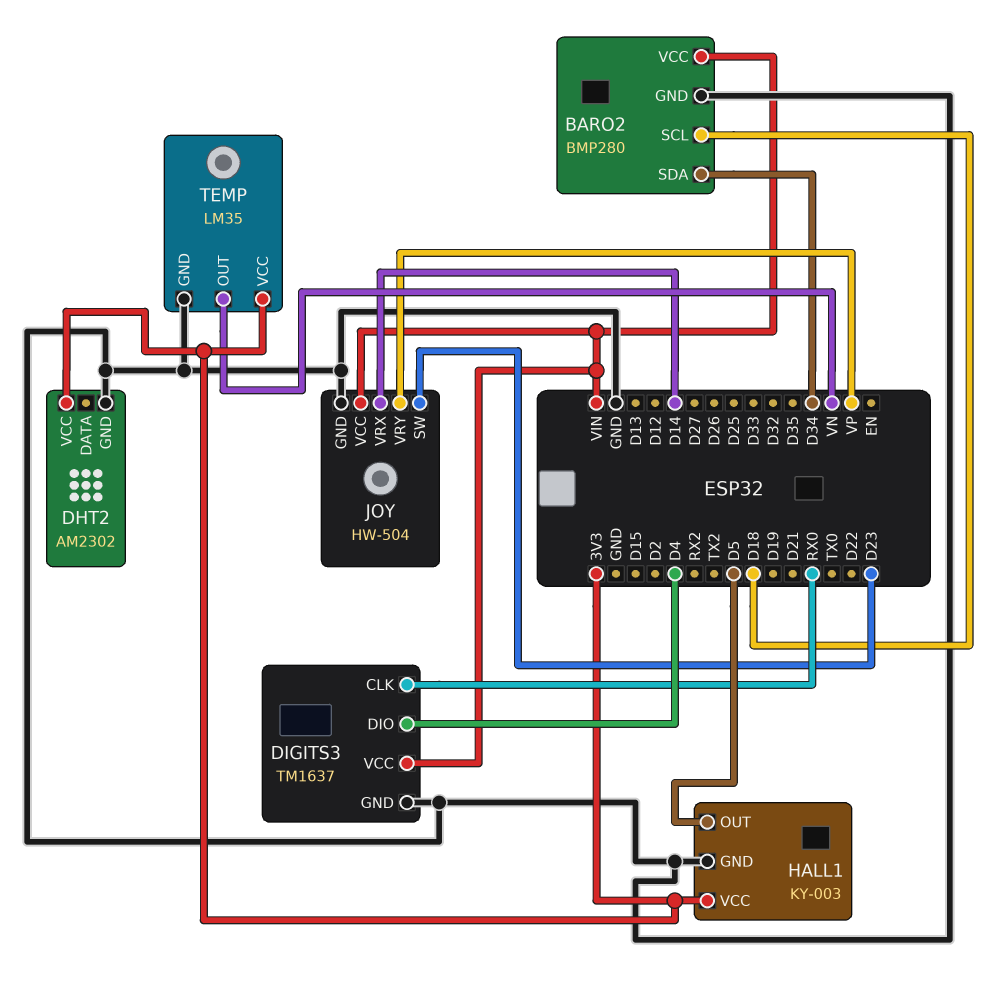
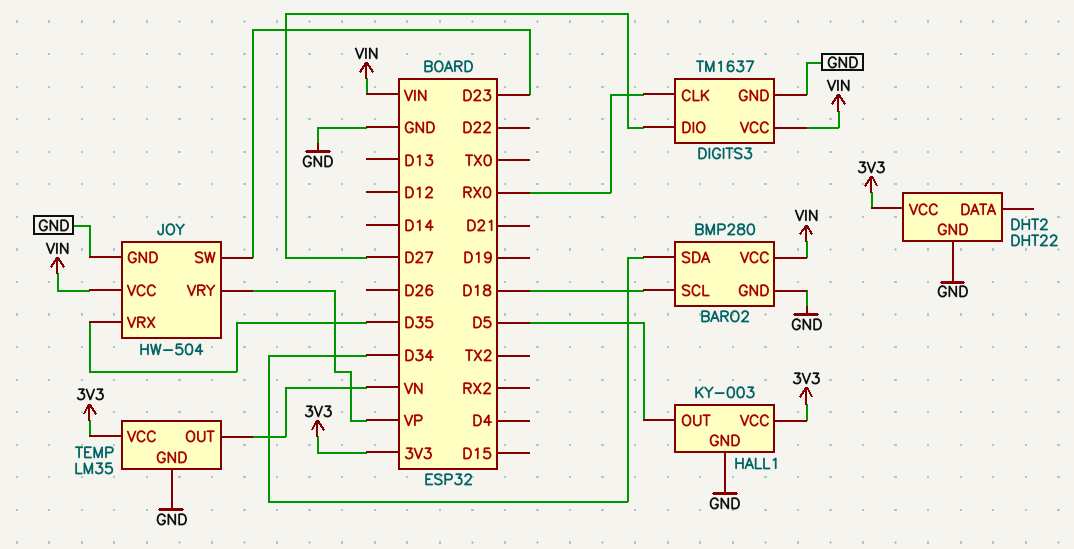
DHT2: AM2302 -> DHT22
DIGITS3 pin DIO: D4 -> D27
JOY pin VRX: D14 -> D35

